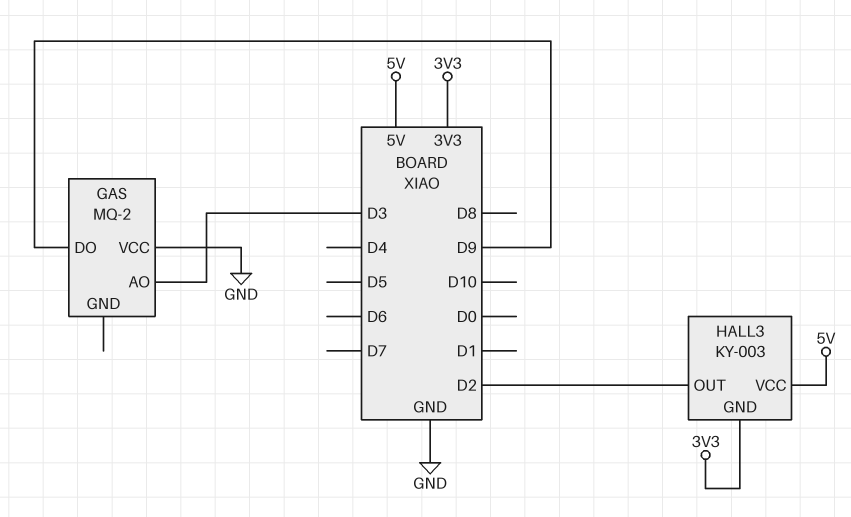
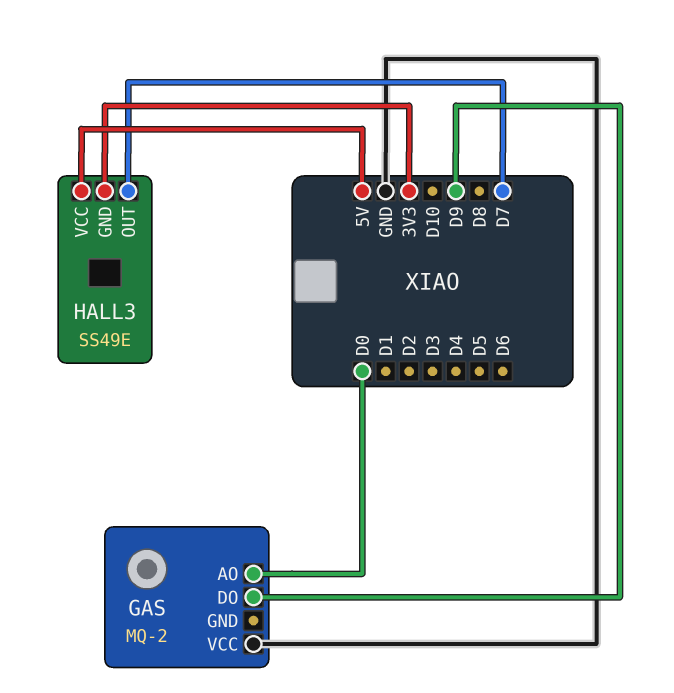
GAS pin AO: D3 -> D0
HALL3: KY-003 -> SS49E
HALL3 pin OUT: D2 -> D7

